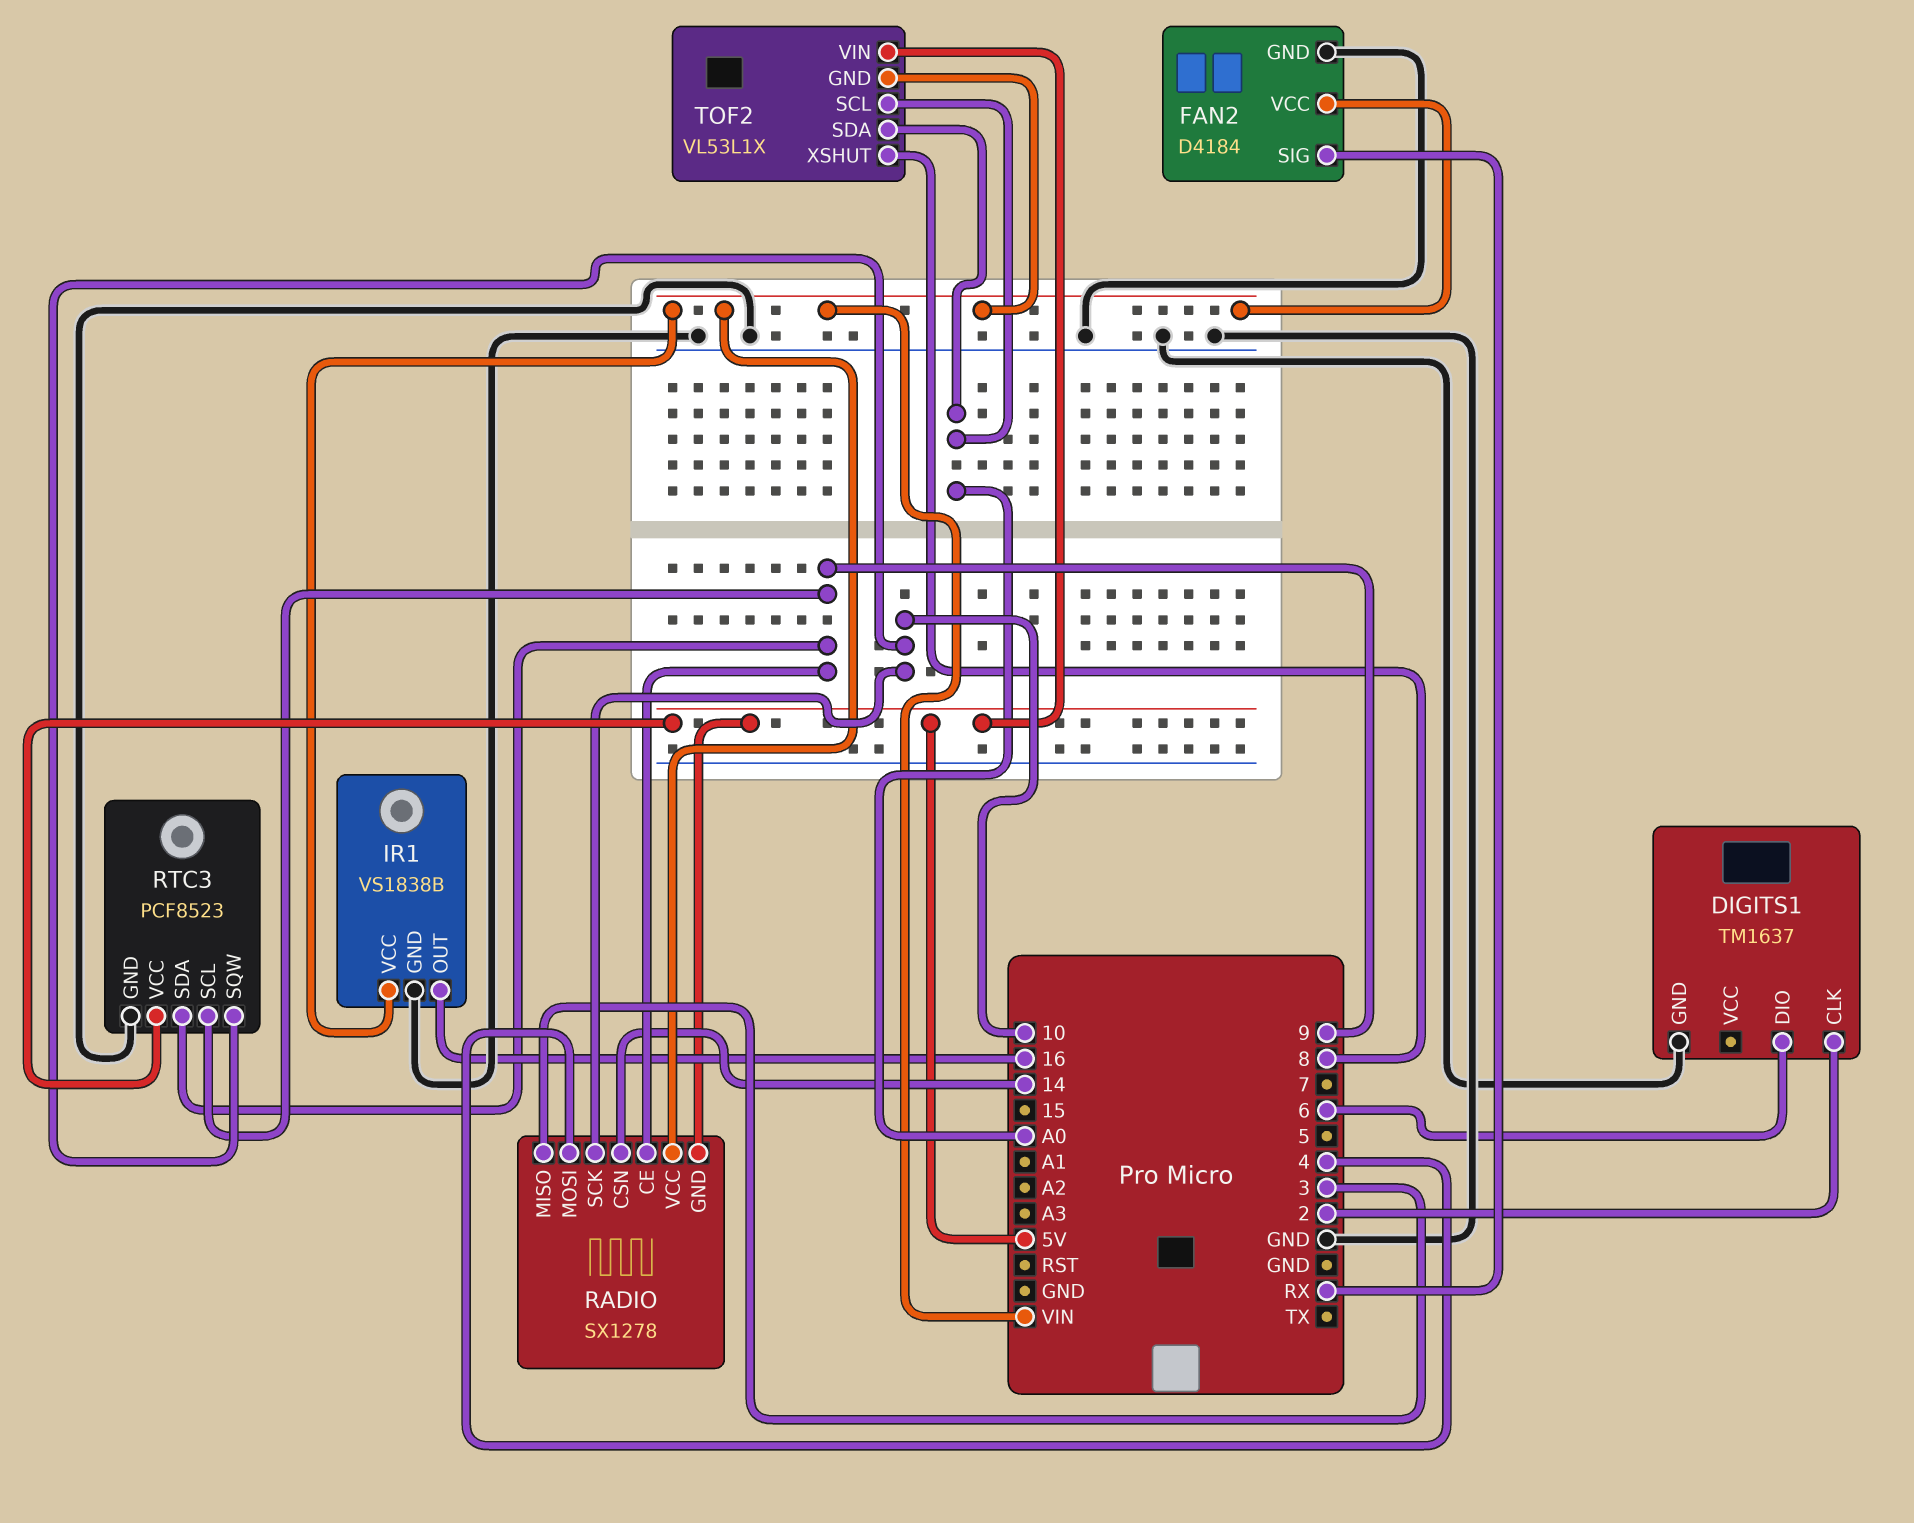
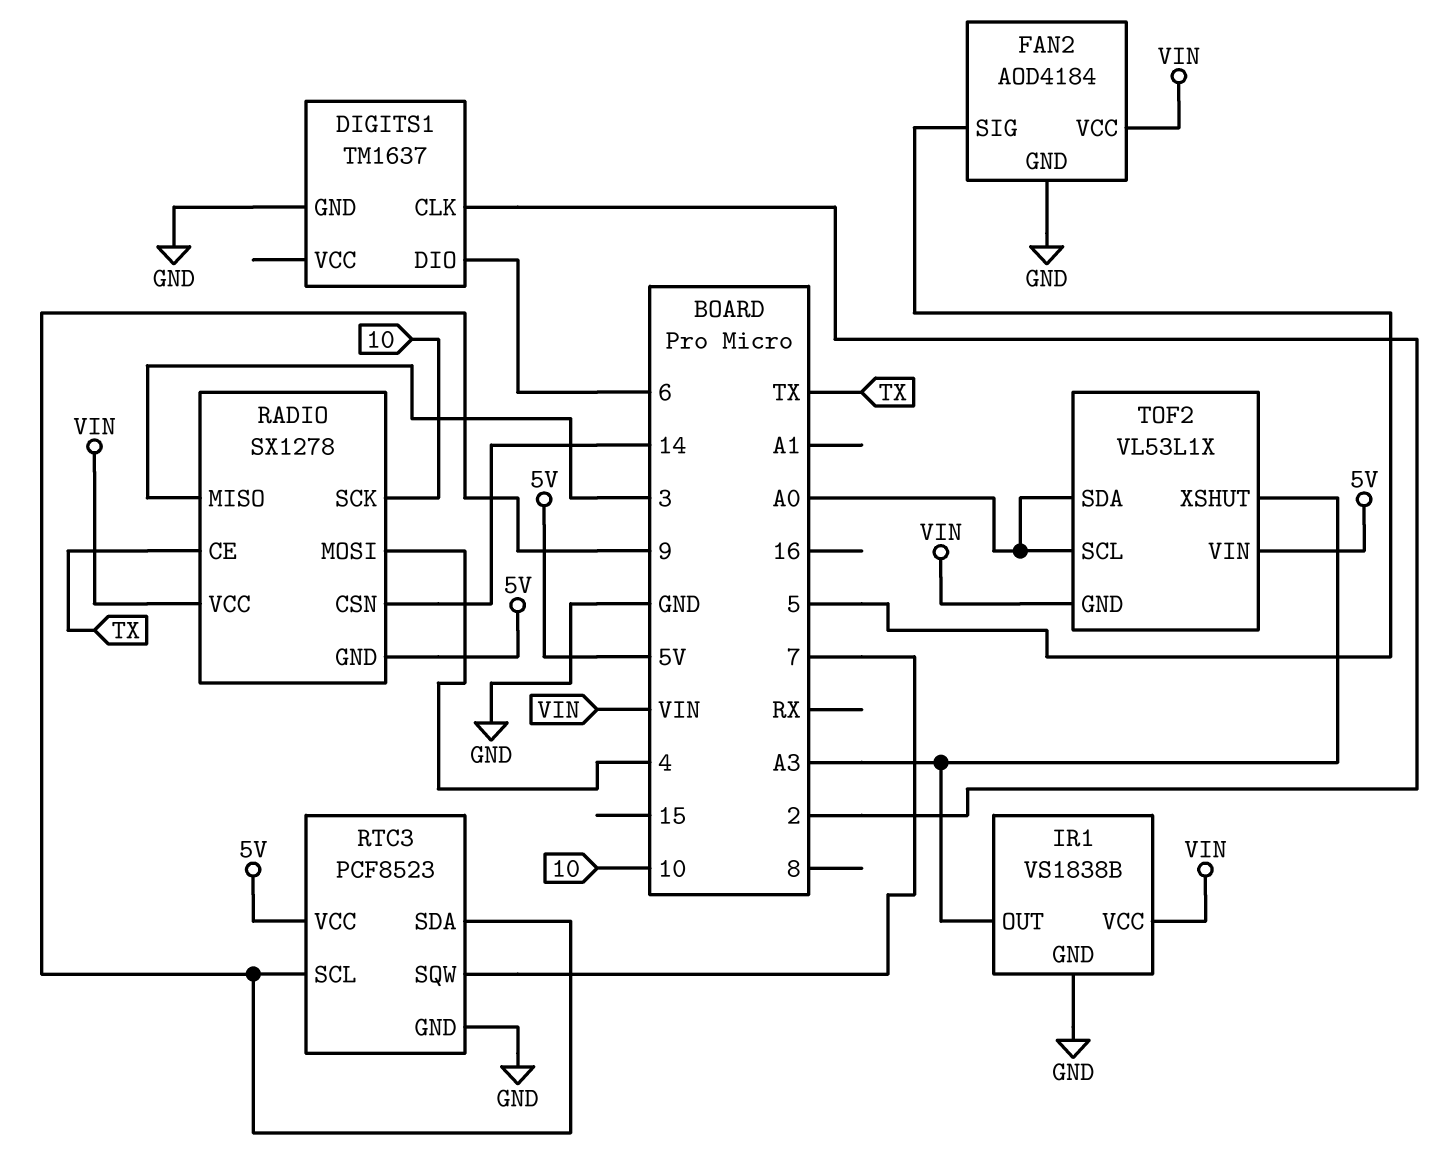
FAN2: D4184 -> AOD4184
FAN2 pin SIG: RX -> 5
IR1 pin OUT: 16 -> A3
RADIO pin CE: 9 -> TX
RTC3 pin SQW: 10 -> 7
TOF2 pin XSHUT: 8 -> A3

